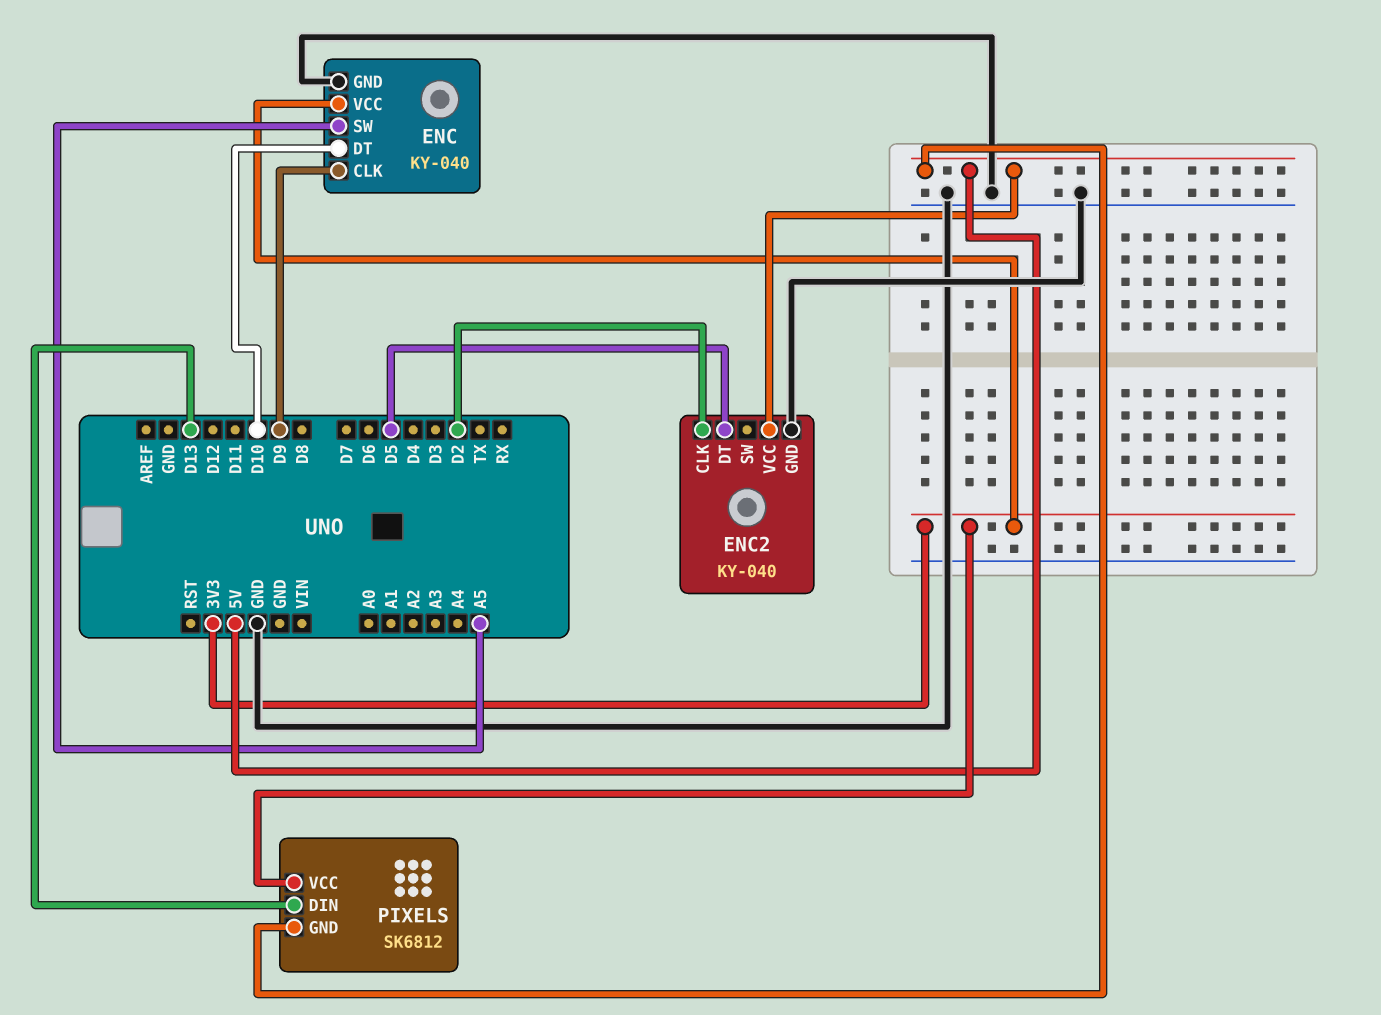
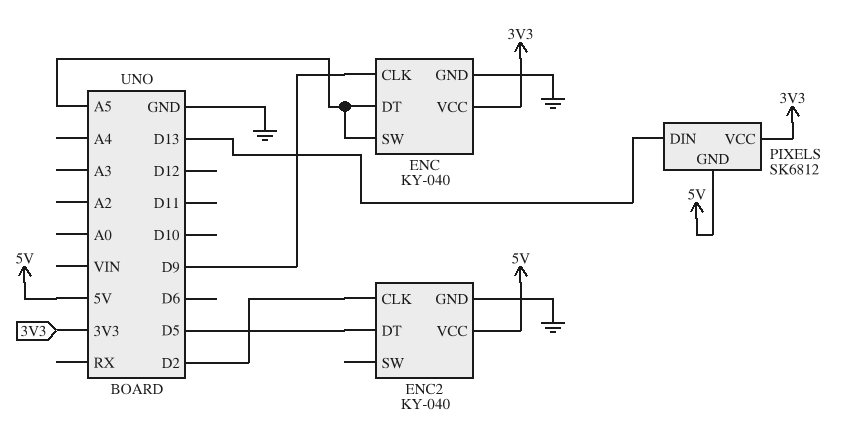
ENC pin DT: D10 -> A5

